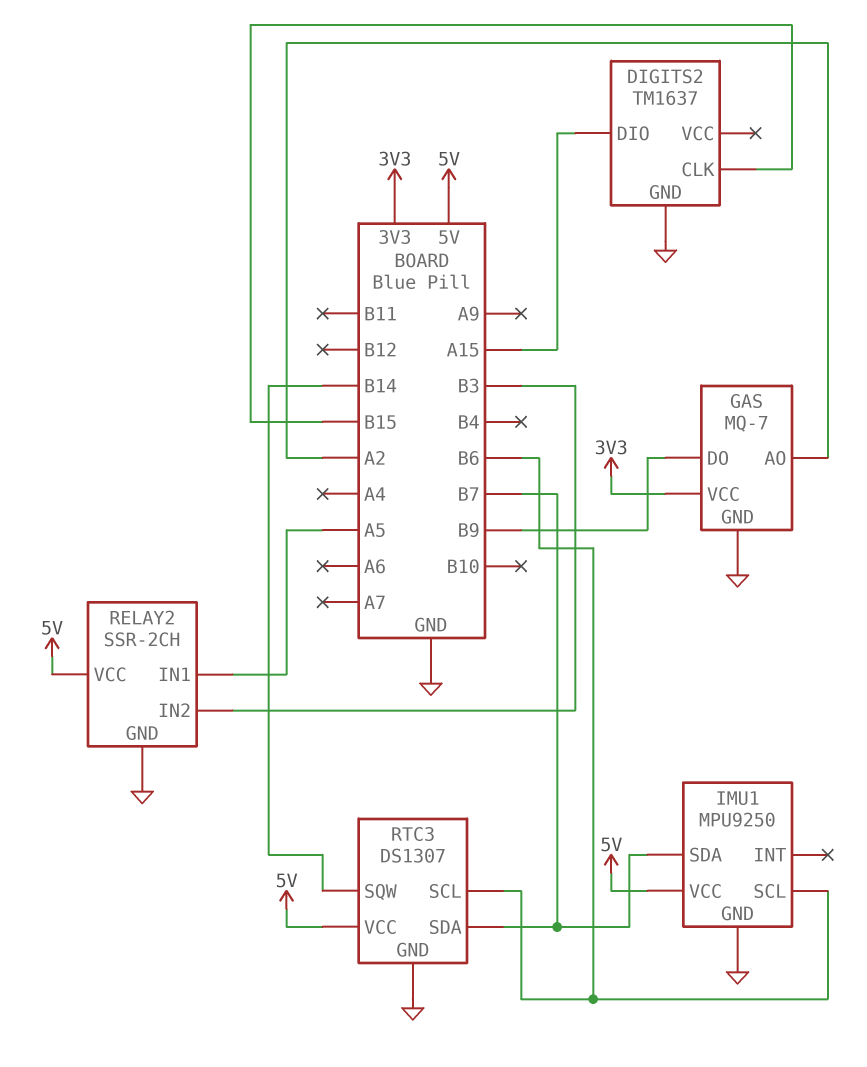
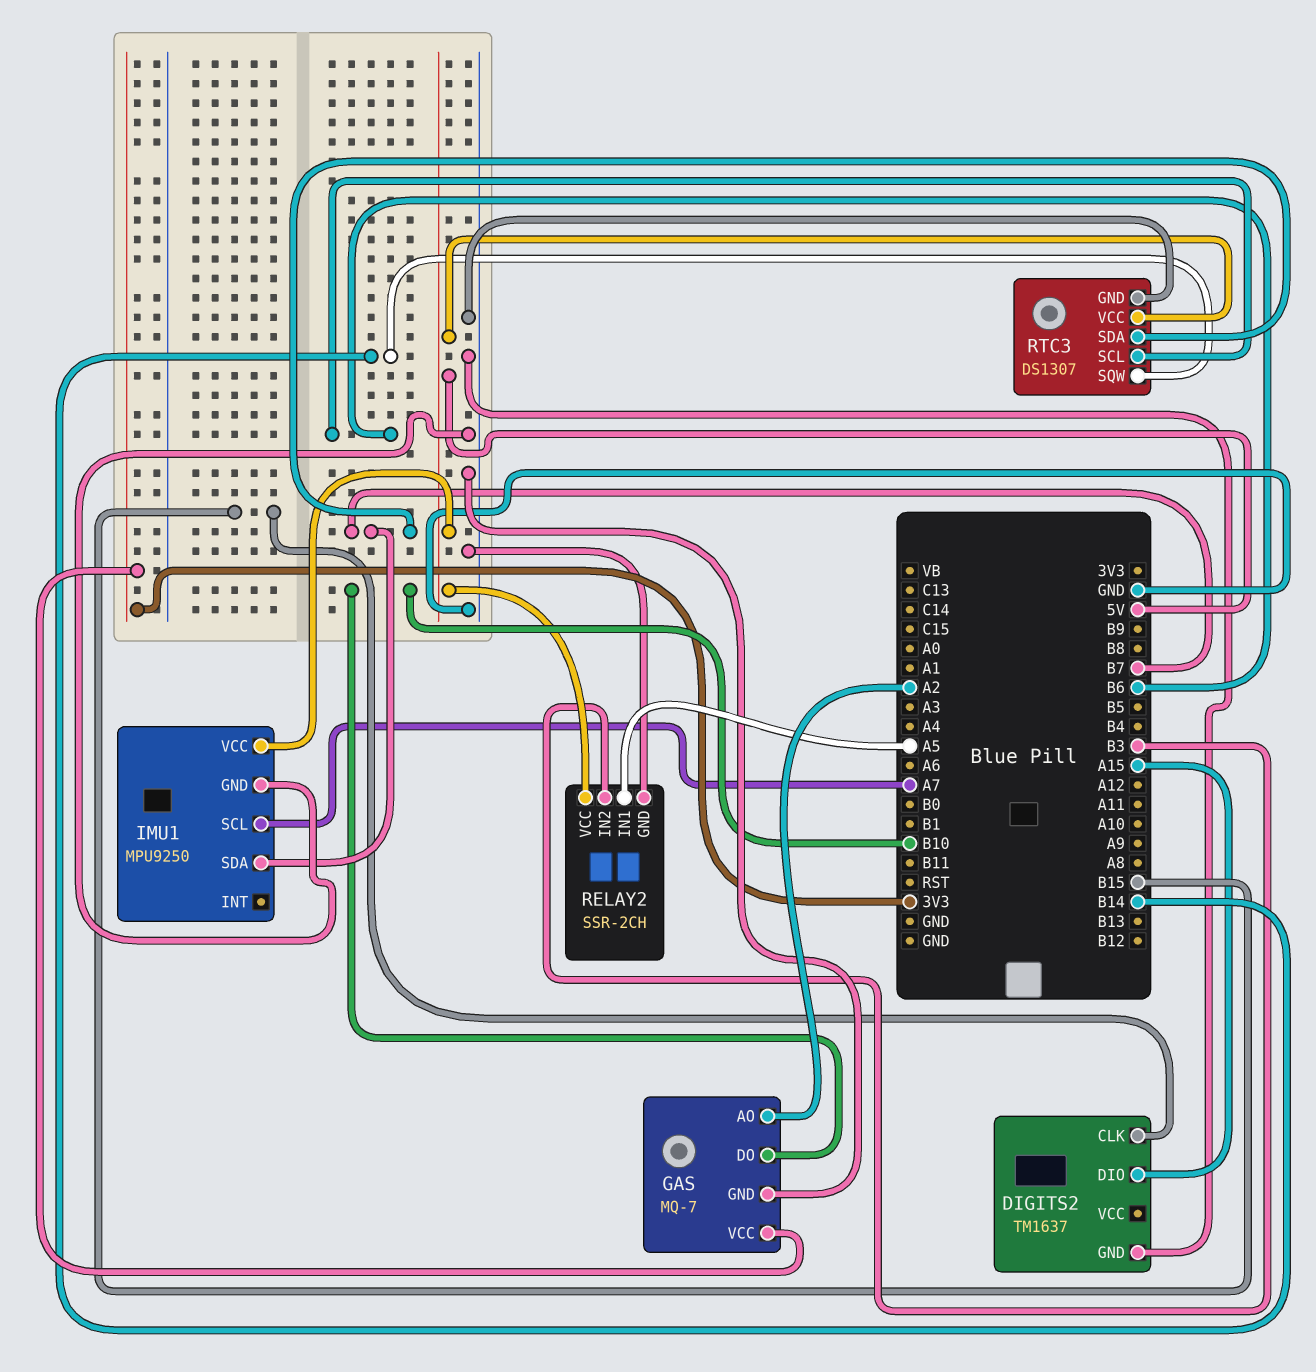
GAS pin DO: B9 -> B10
IMU1 pin SCL: B6 -> A7

